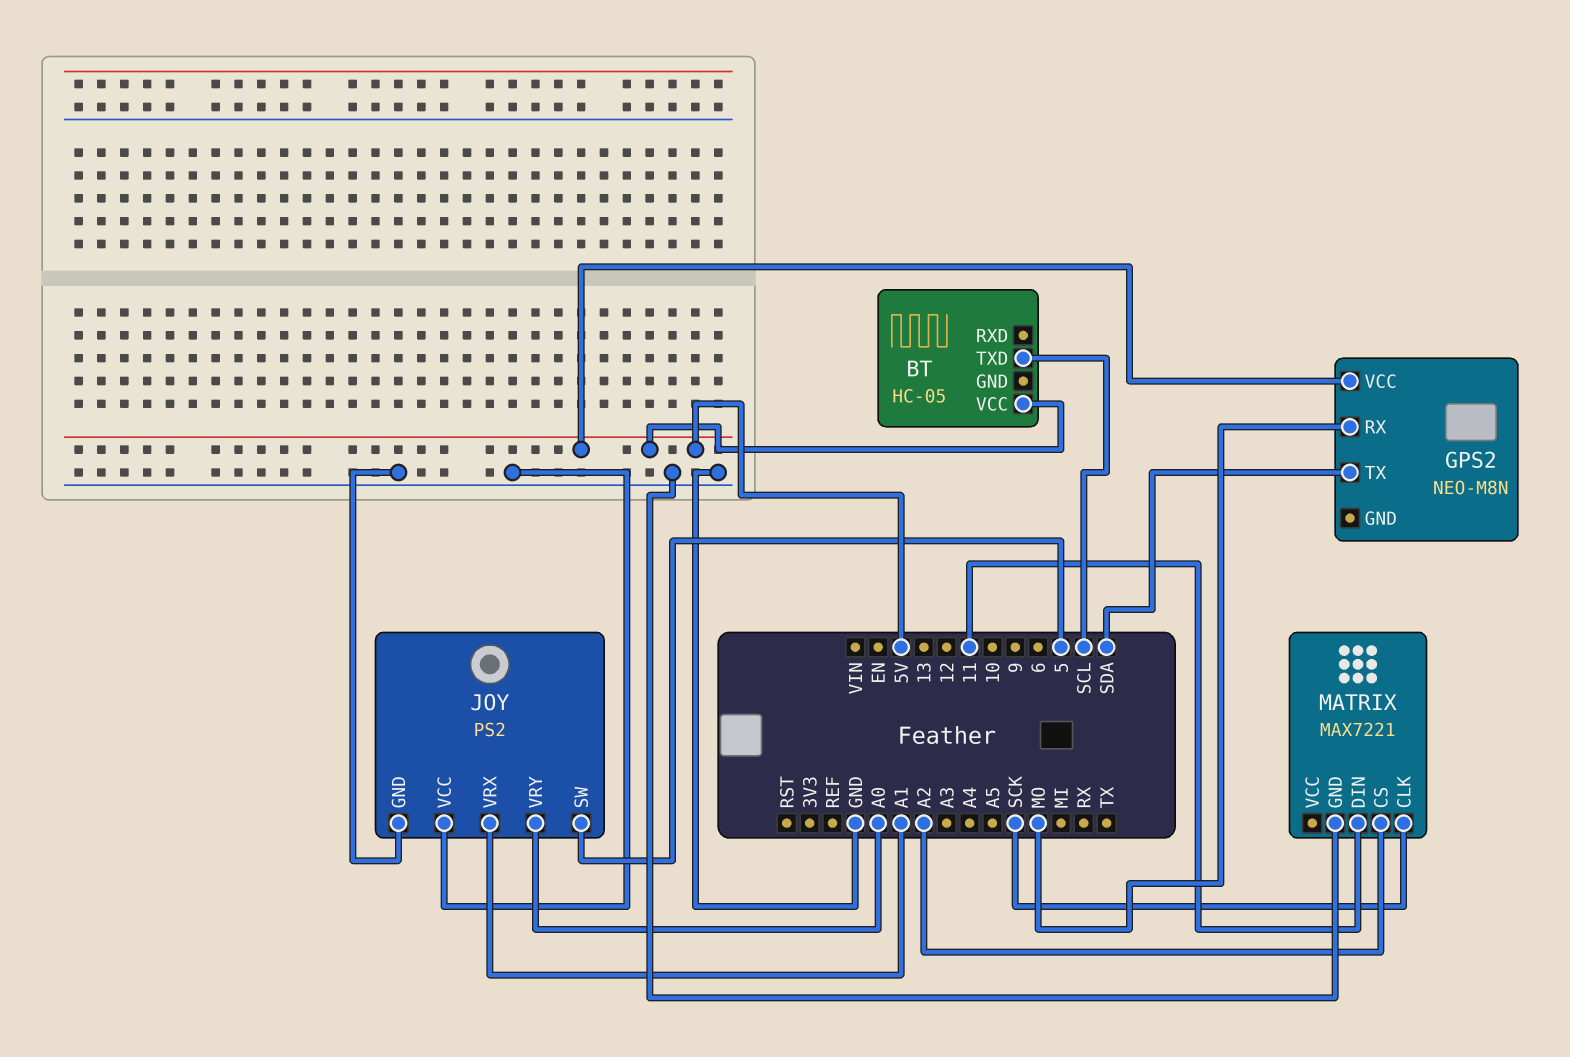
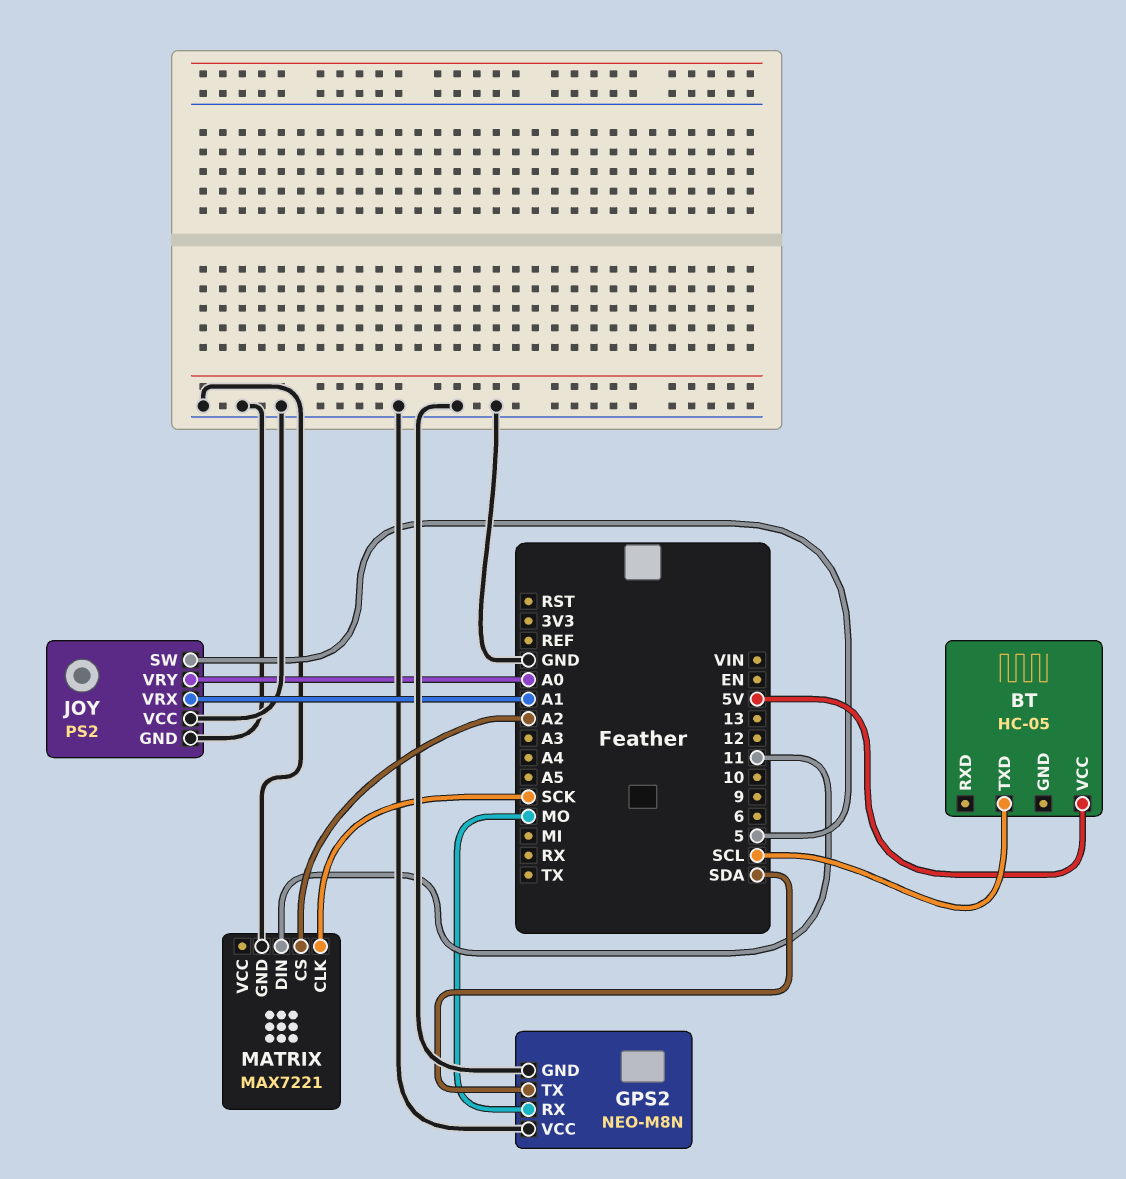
GPS2 pin GND: none -> GND
GPS2 pin VCC: 5V -> GND

